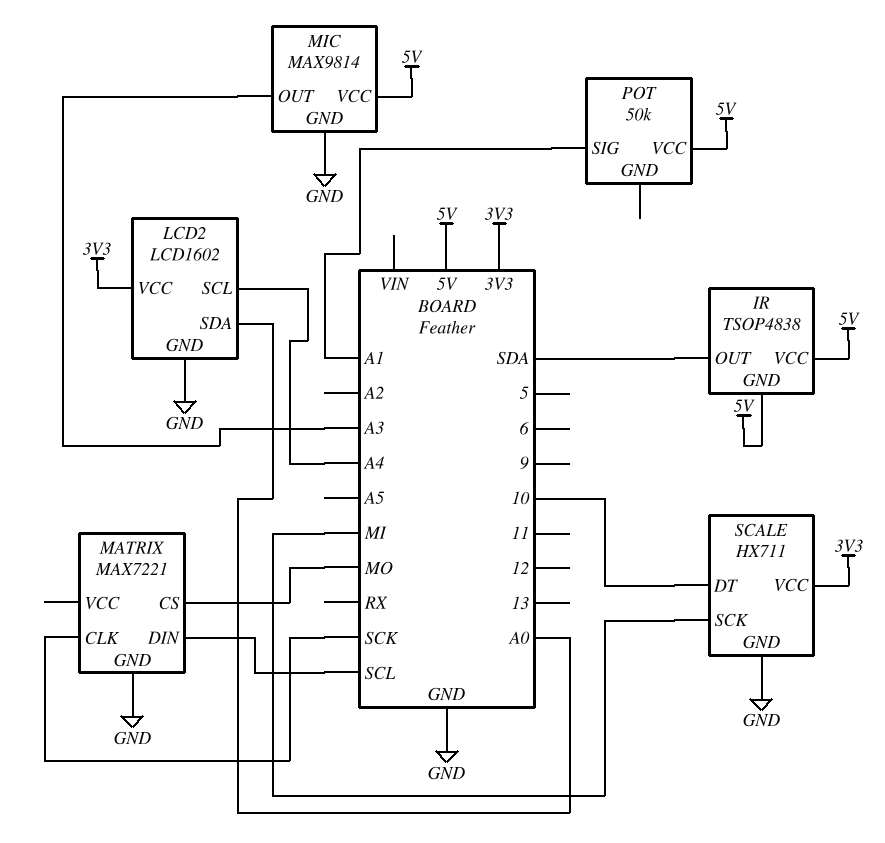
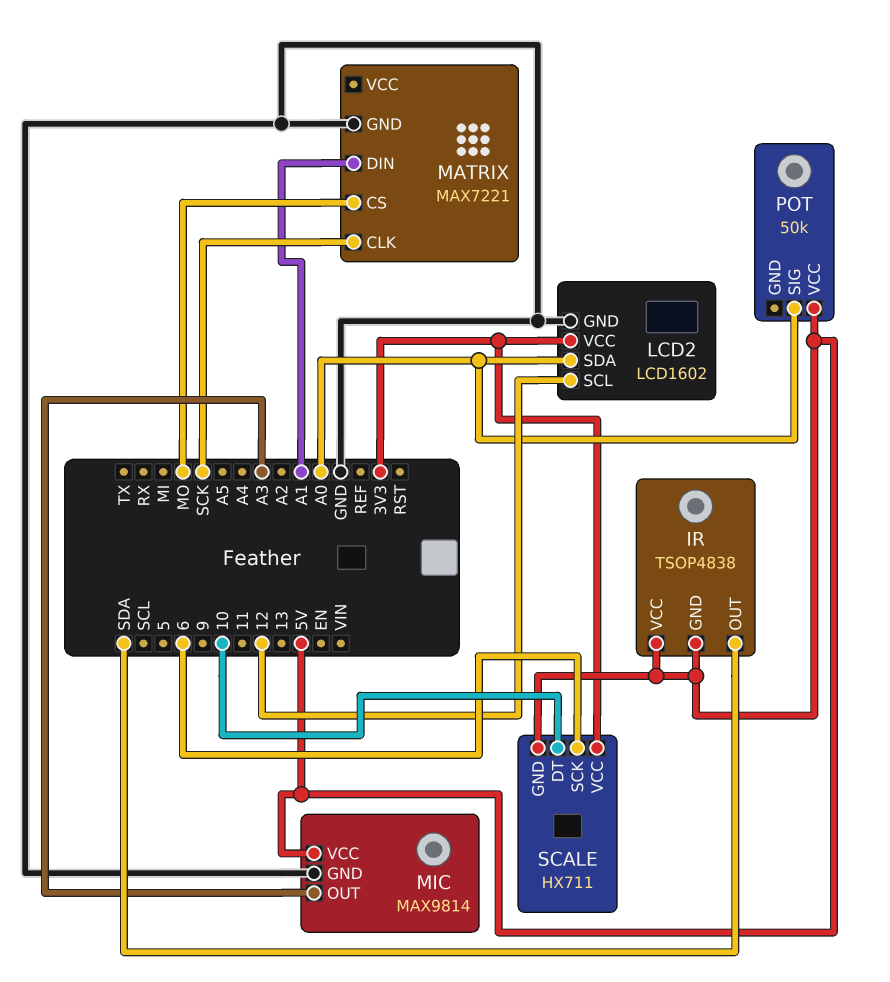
LCD2 pin SCL: A4 -> 12
MATRIX pin DIN: SCL -> A1
POT pin SIG: A1 -> A0
SCALE pin GND: GND -> 5V
SCALE pin SCK: MI -> 6

